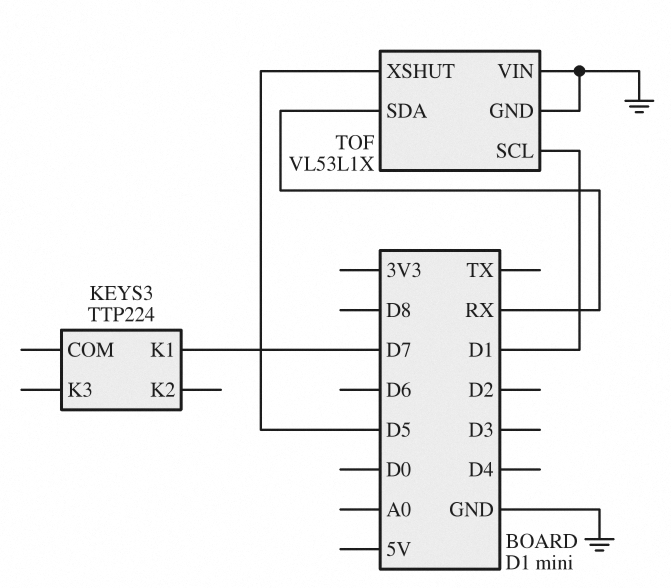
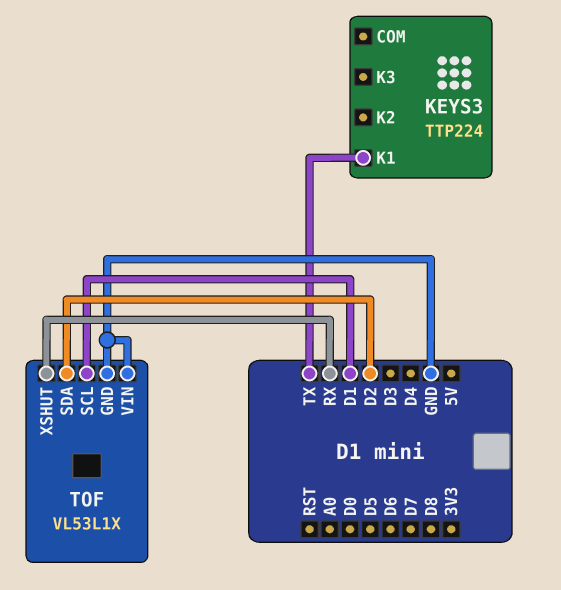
KEYS3 pin K1: D7 -> TX
TOF pin SDA: RX -> D2
TOF pin XSHUT: D5 -> RX

